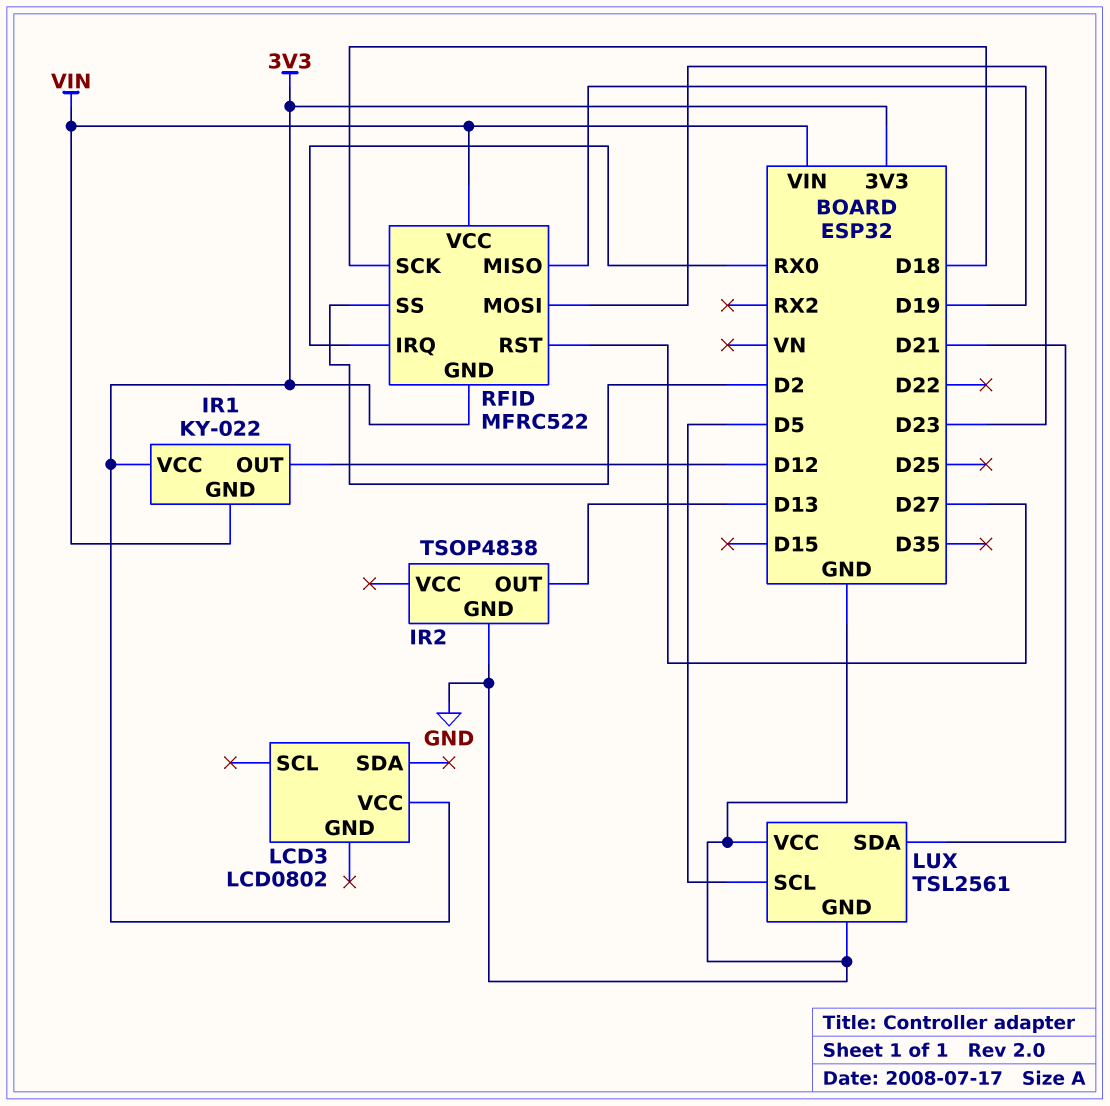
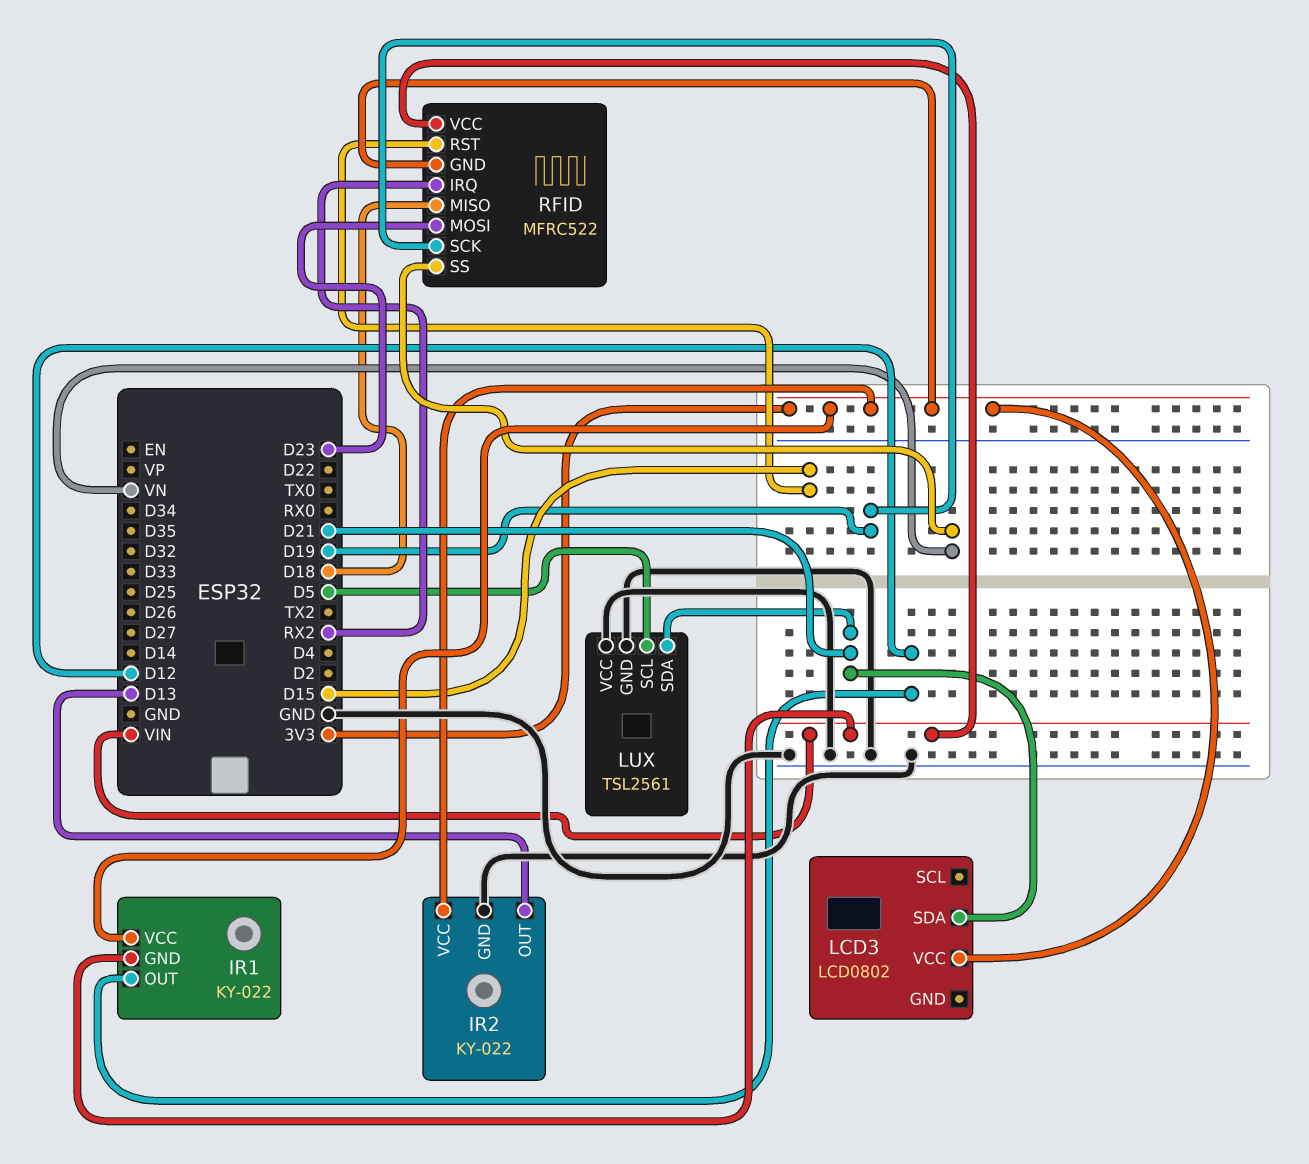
IR2: TSOP4838 -> KY-022
IR2 pin VCC: none -> 3V3
LCD3 pin SDA: none -> D21
RFID pin IRQ: RX0 -> RX2
RFID pin MISO: D19 -> D18
RFID pin RST: D27 -> D15
RFID pin SCK: D18 -> D19
RFID pin SS: D2 -> VN

